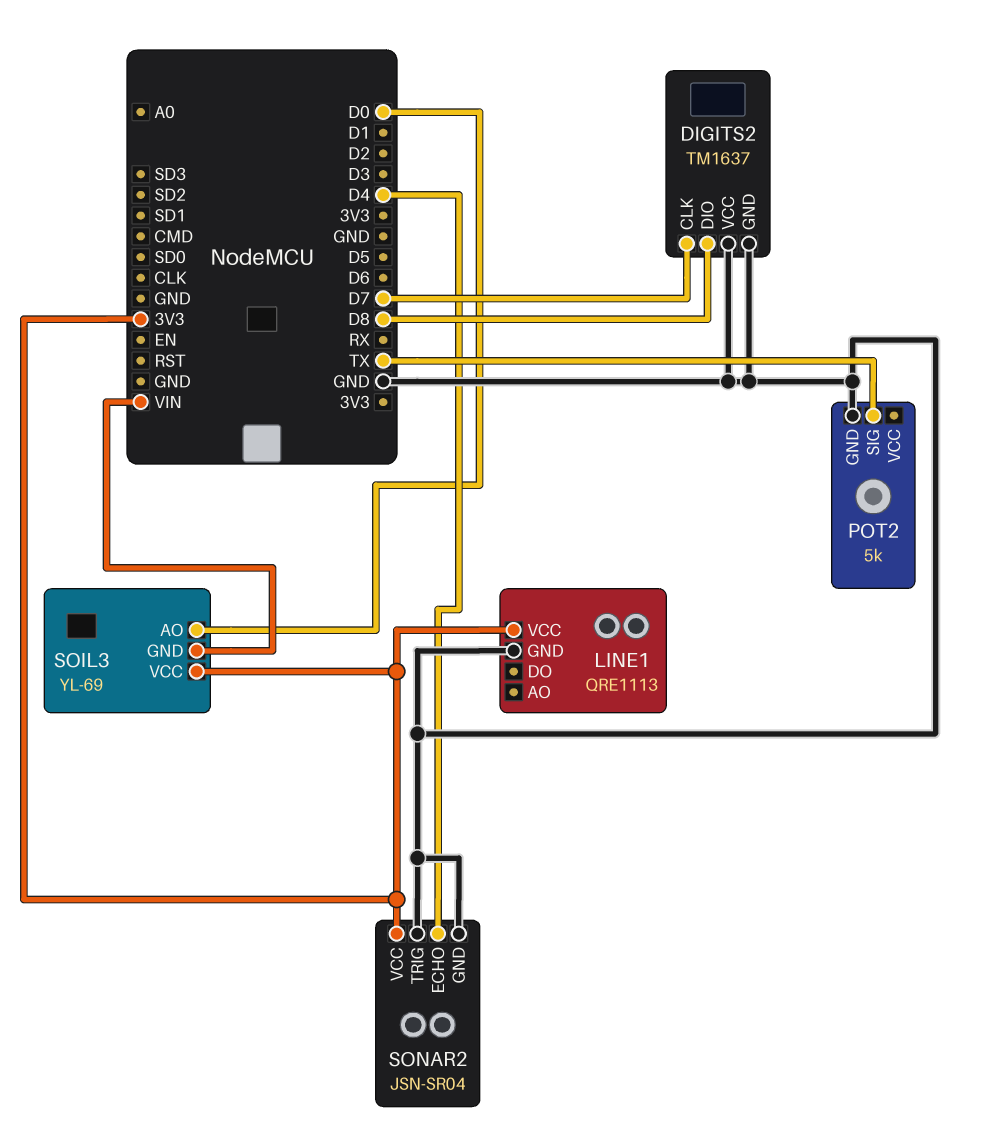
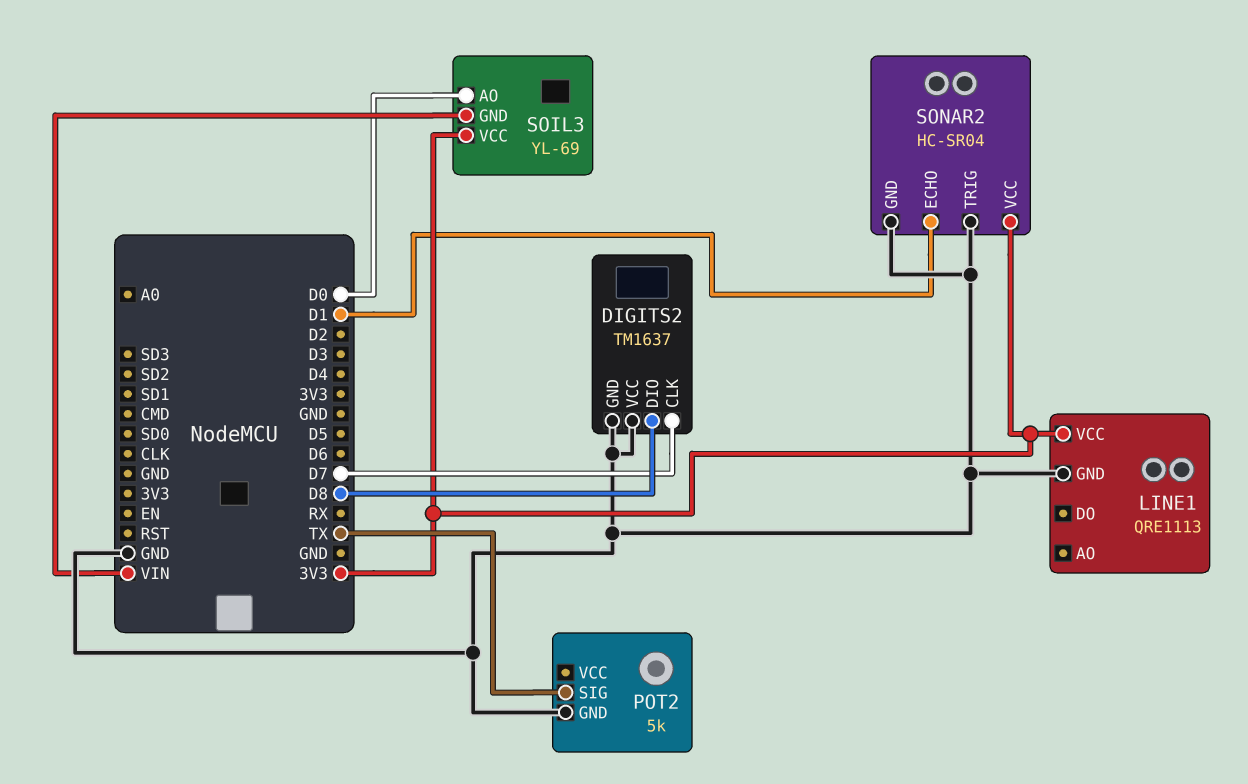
SONAR2: JSN-SR04 -> HC-SR04
SONAR2 pin ECHO: D4 -> D1

